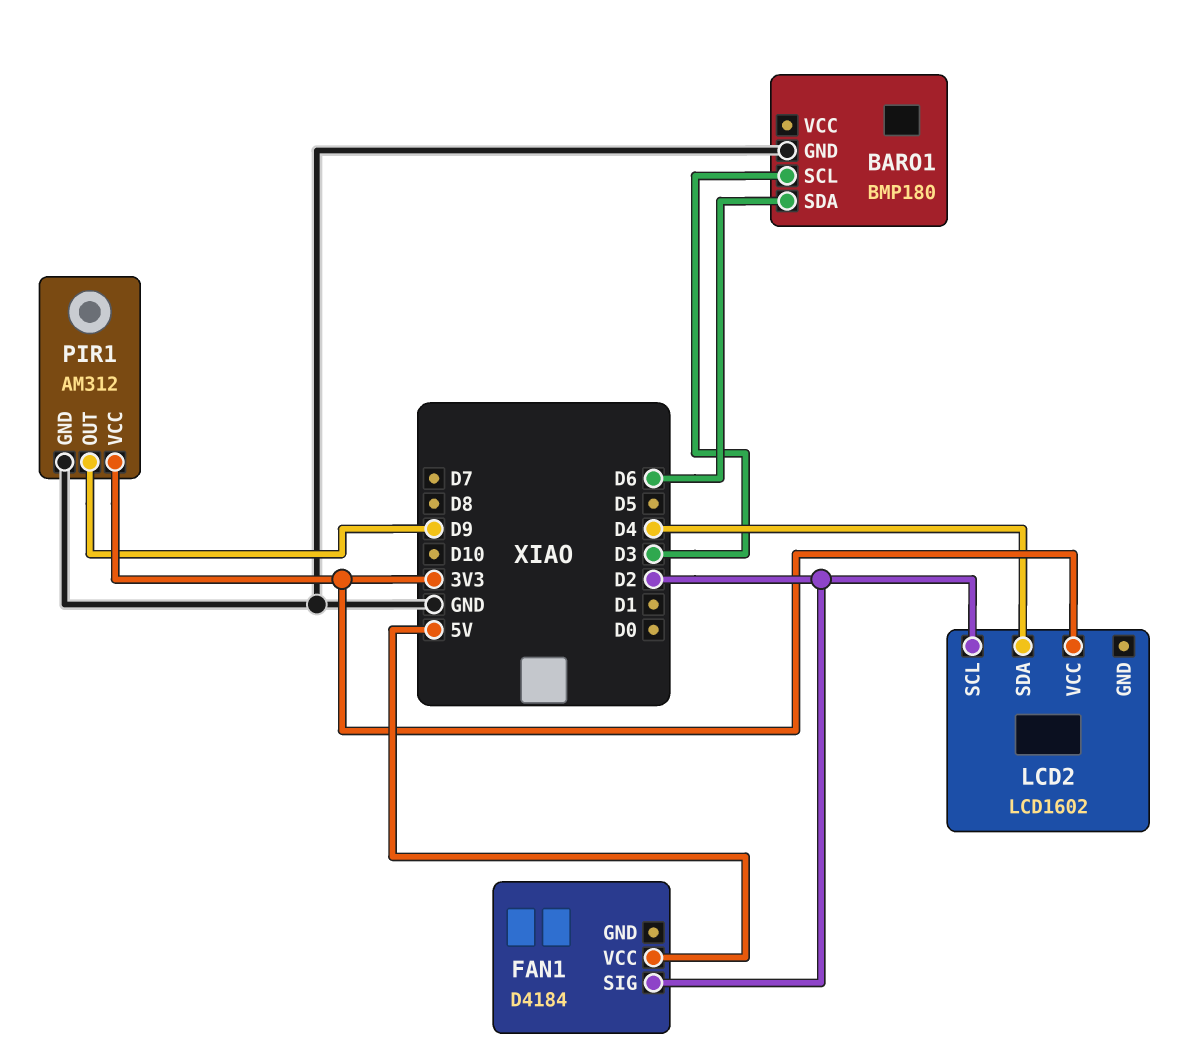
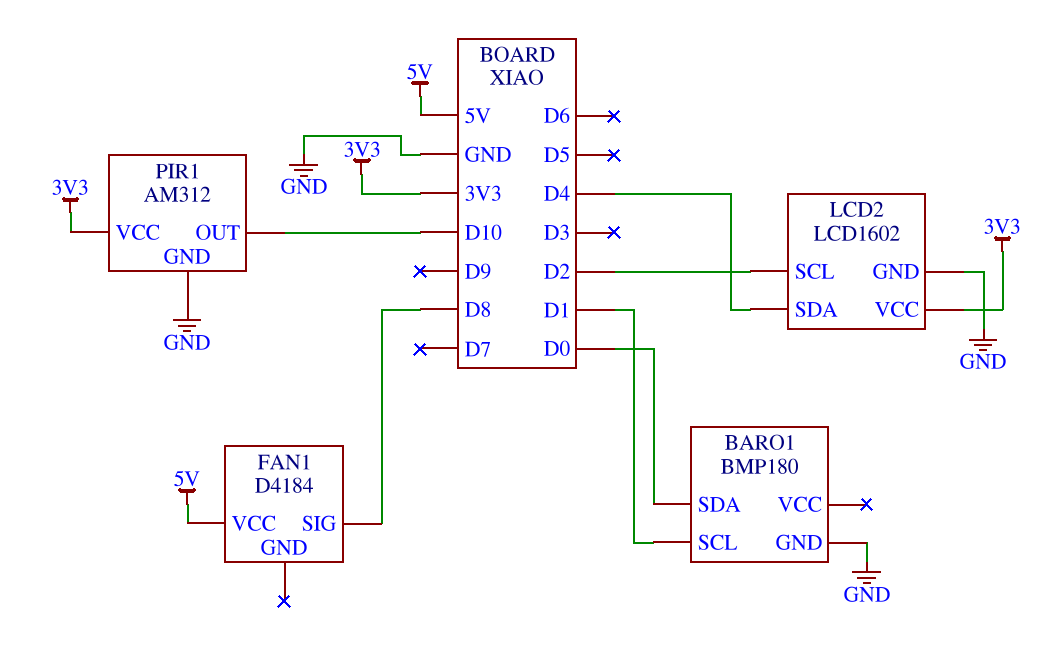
BARO1 pin SCL: D3 -> D1
BARO1 pin SDA: D6 -> D0
FAN1 pin SIG: D2 -> D8
LCD2 pin GND: none -> GND
PIR1 pin OUT: D9 -> D10

